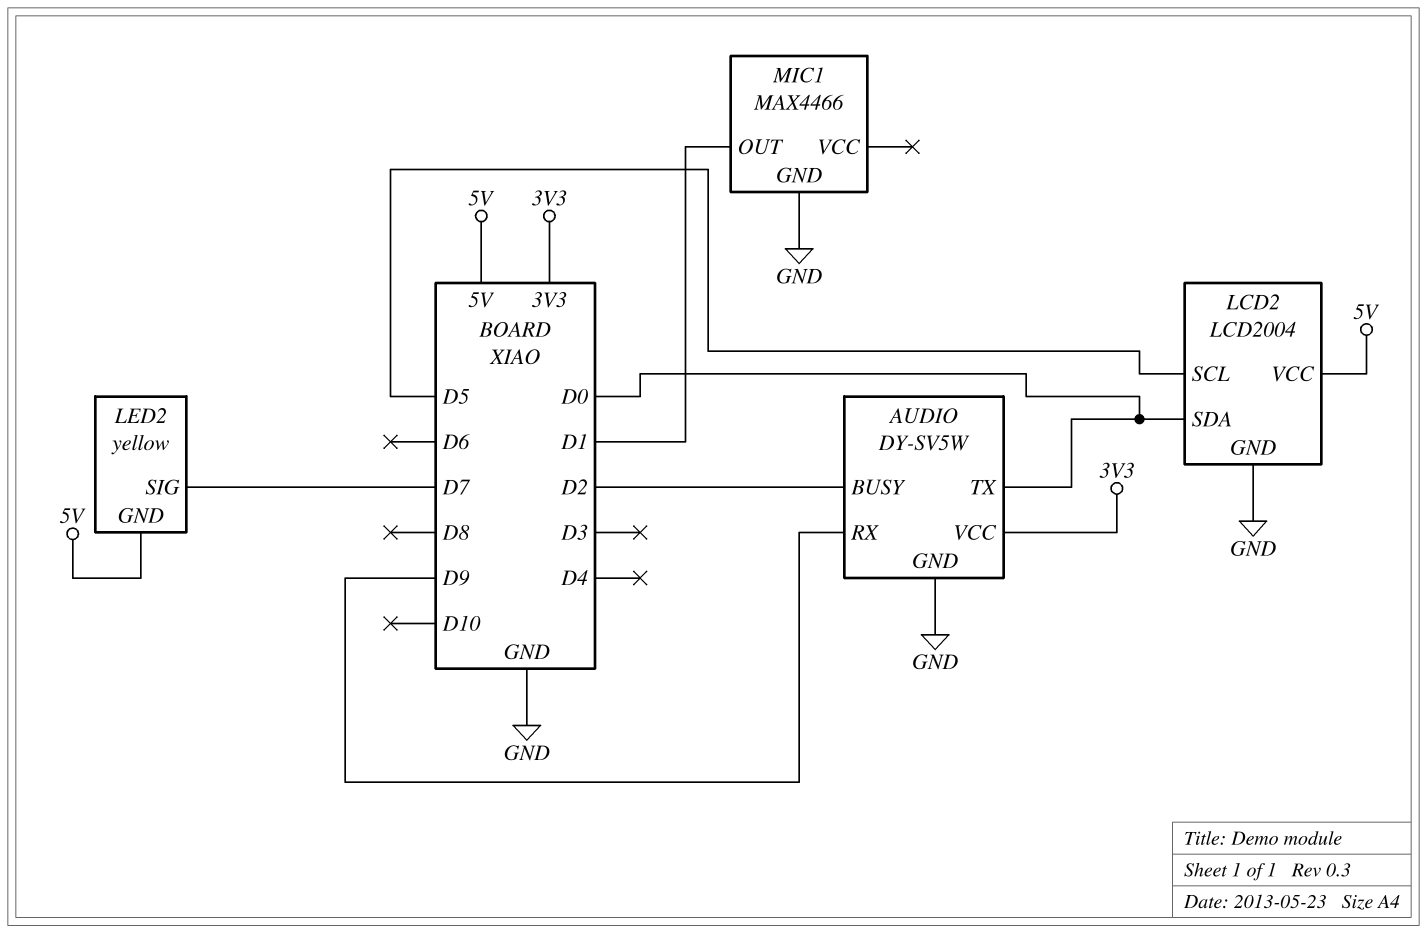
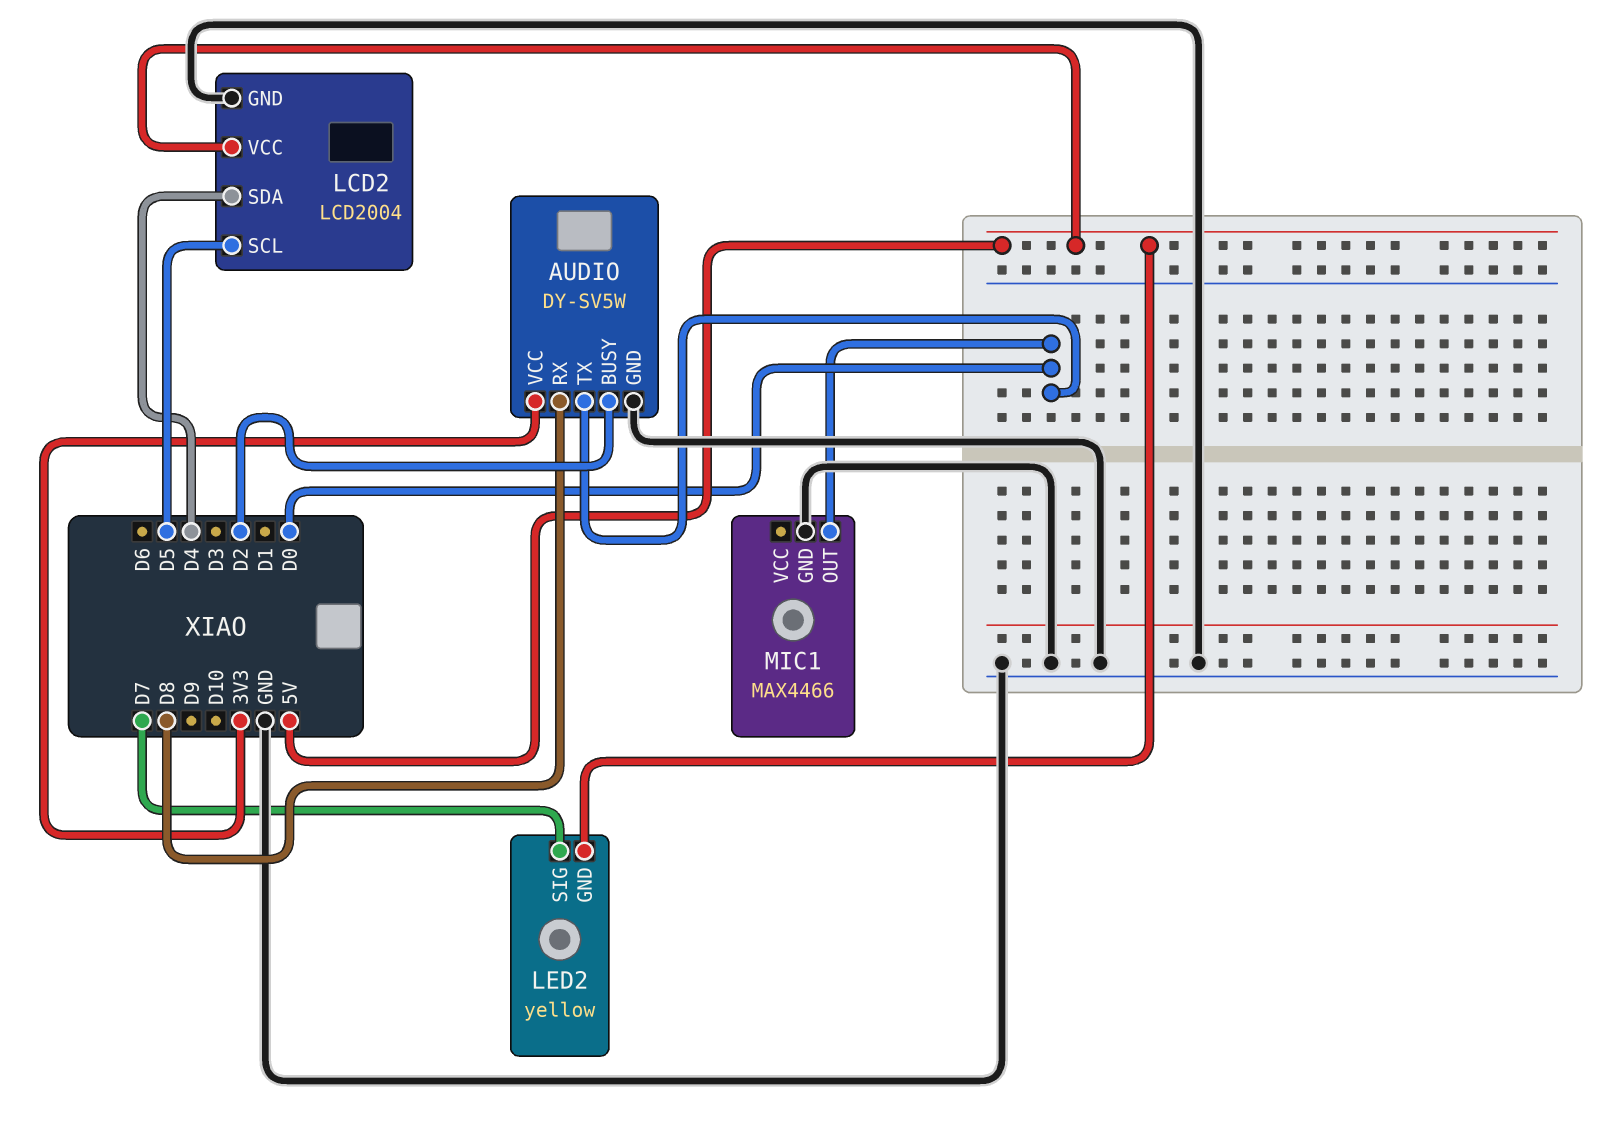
AUDIO pin RX: D9 -> D8
LCD2 pin SDA: D0 -> D4
MIC1 pin OUT: D1 -> D0

